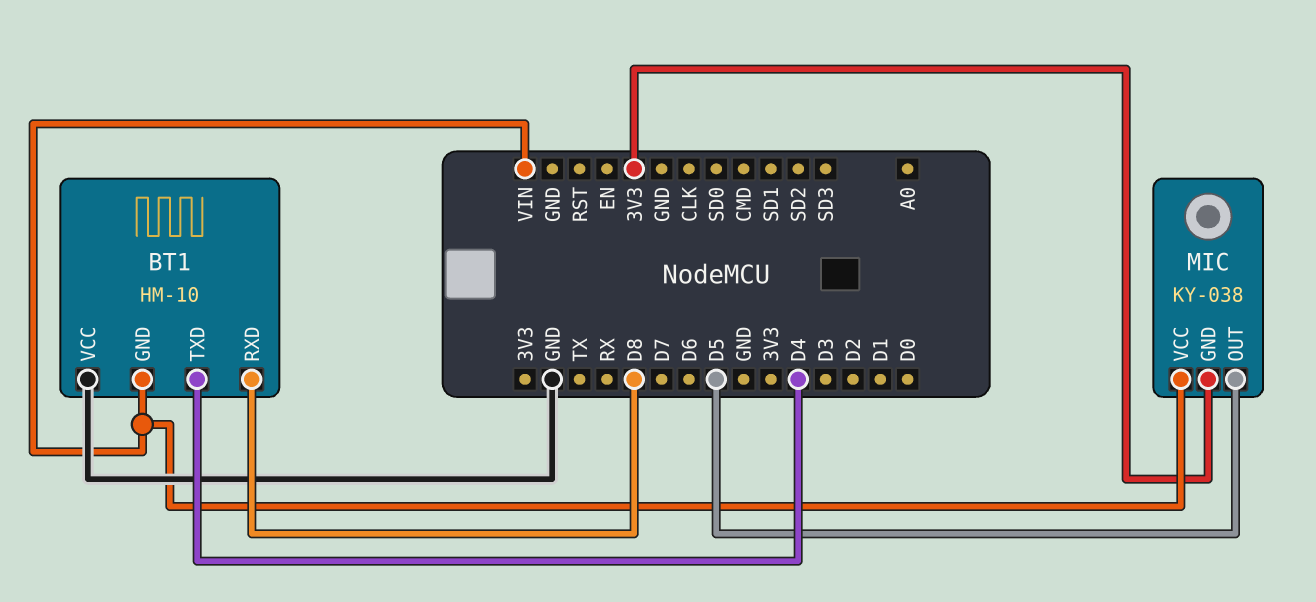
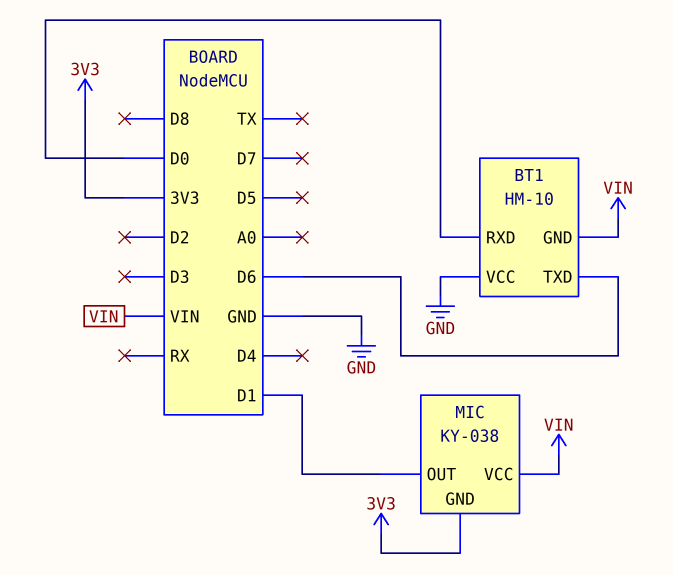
BT1 pin RXD: D8 -> D0
BT1 pin TXD: D4 -> D6
MIC pin OUT: D5 -> D1

